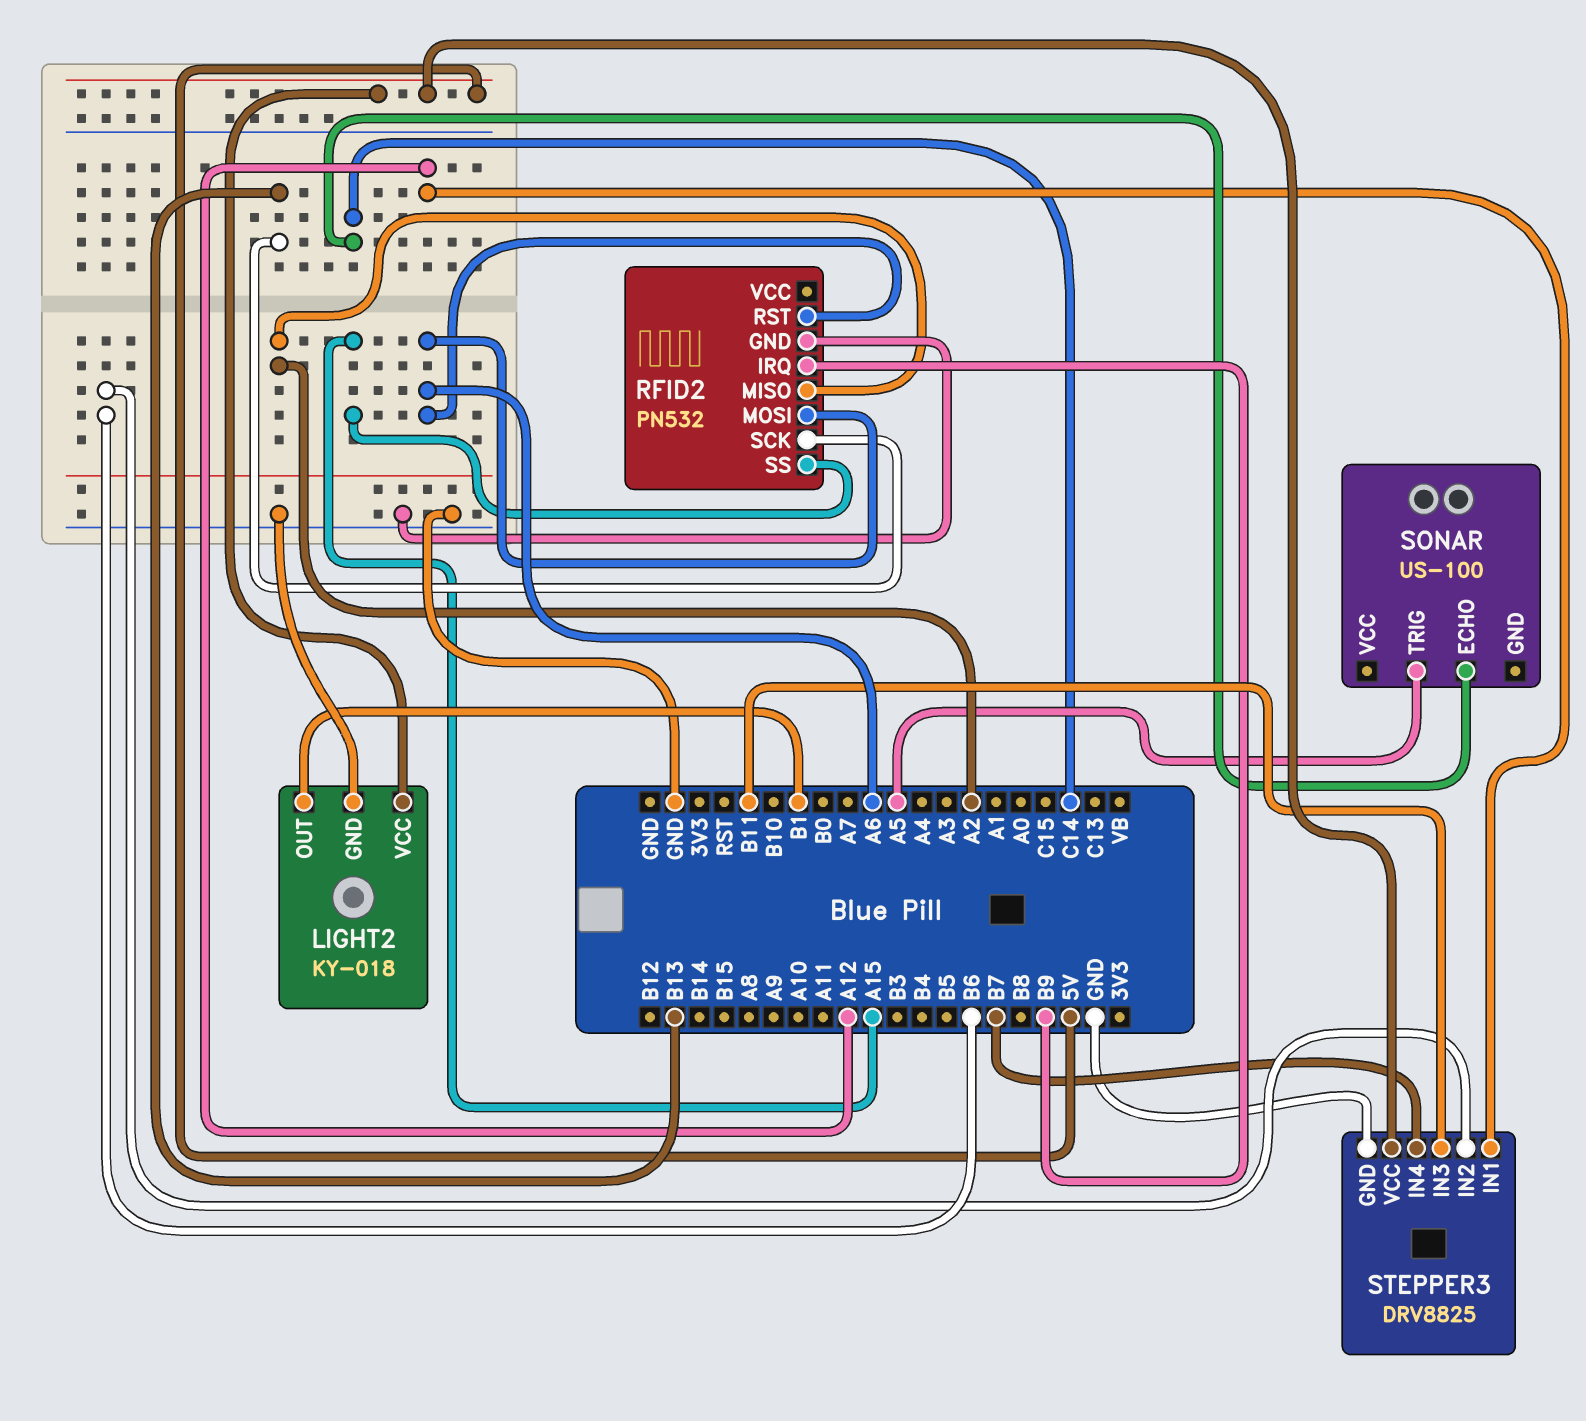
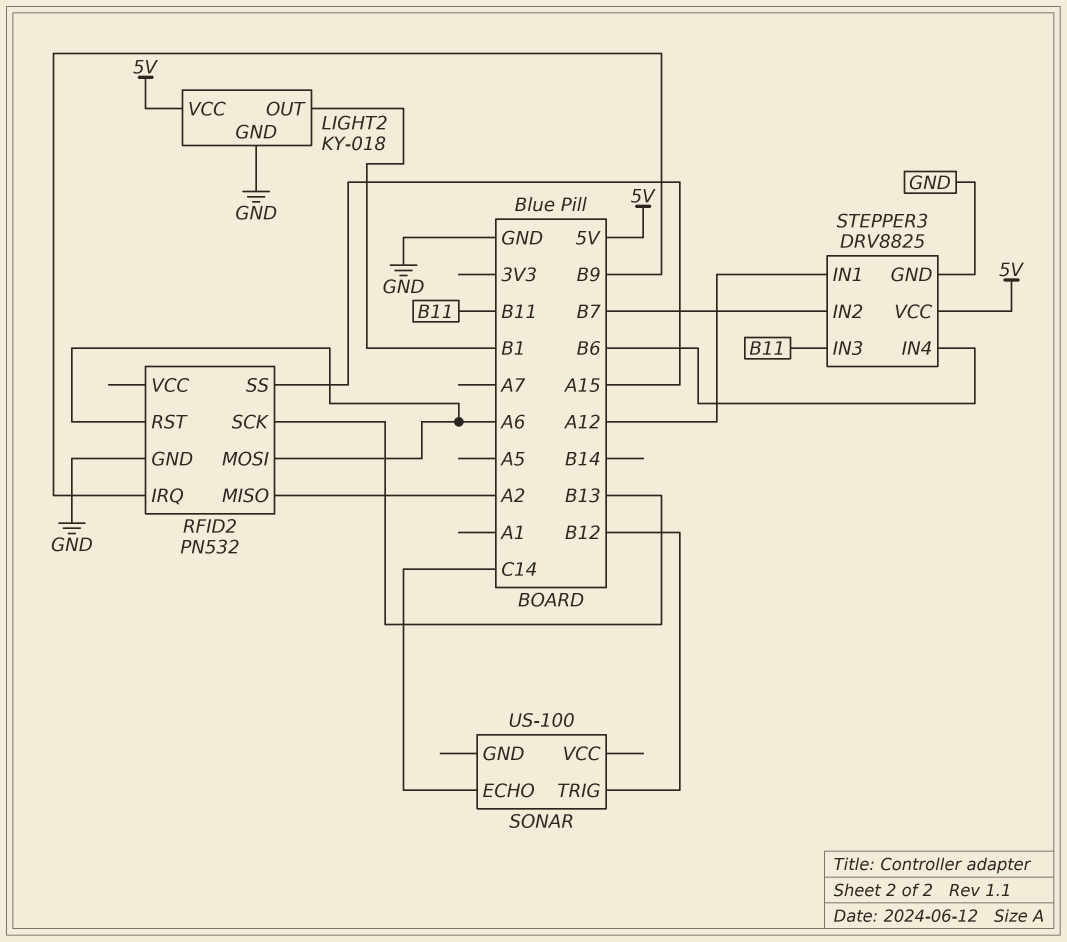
SONAR pin TRIG: A5 -> B12
STEPPER3 pin IN2: B6 -> B7
STEPPER3 pin IN4: B7 -> B6

